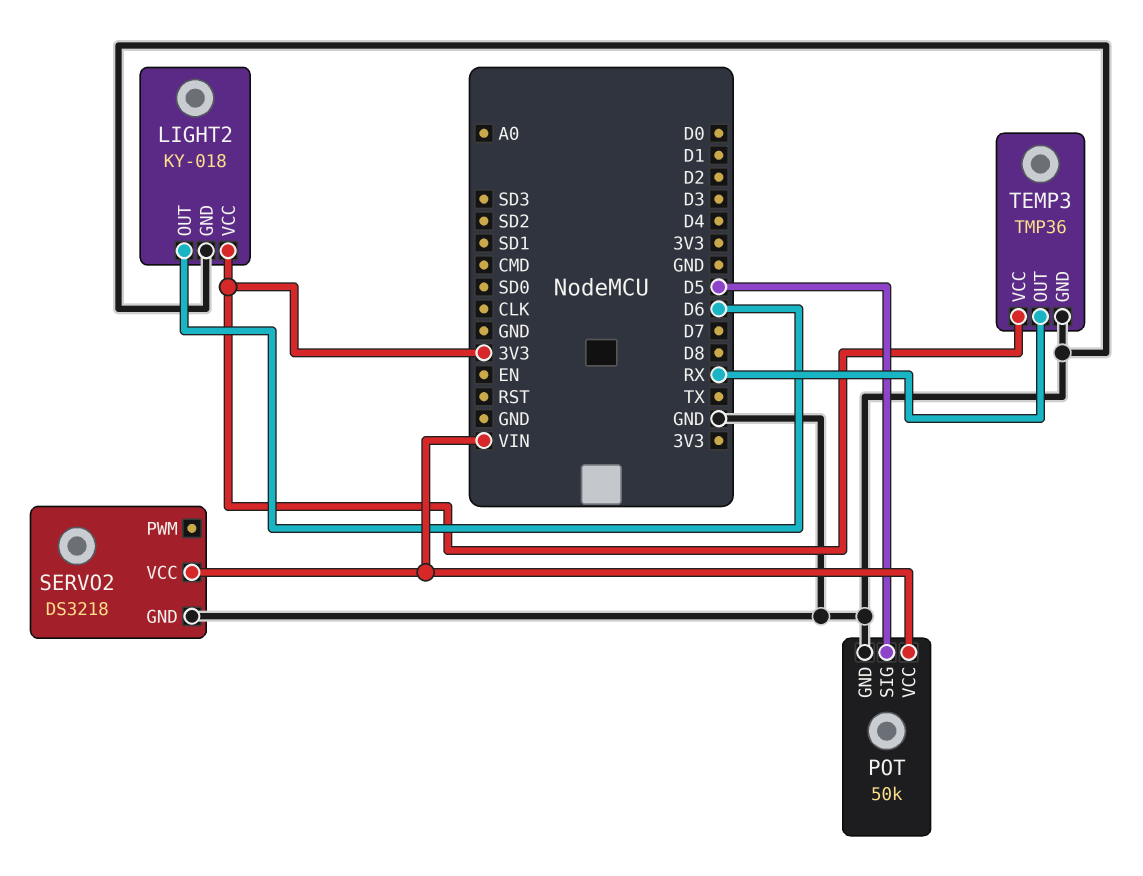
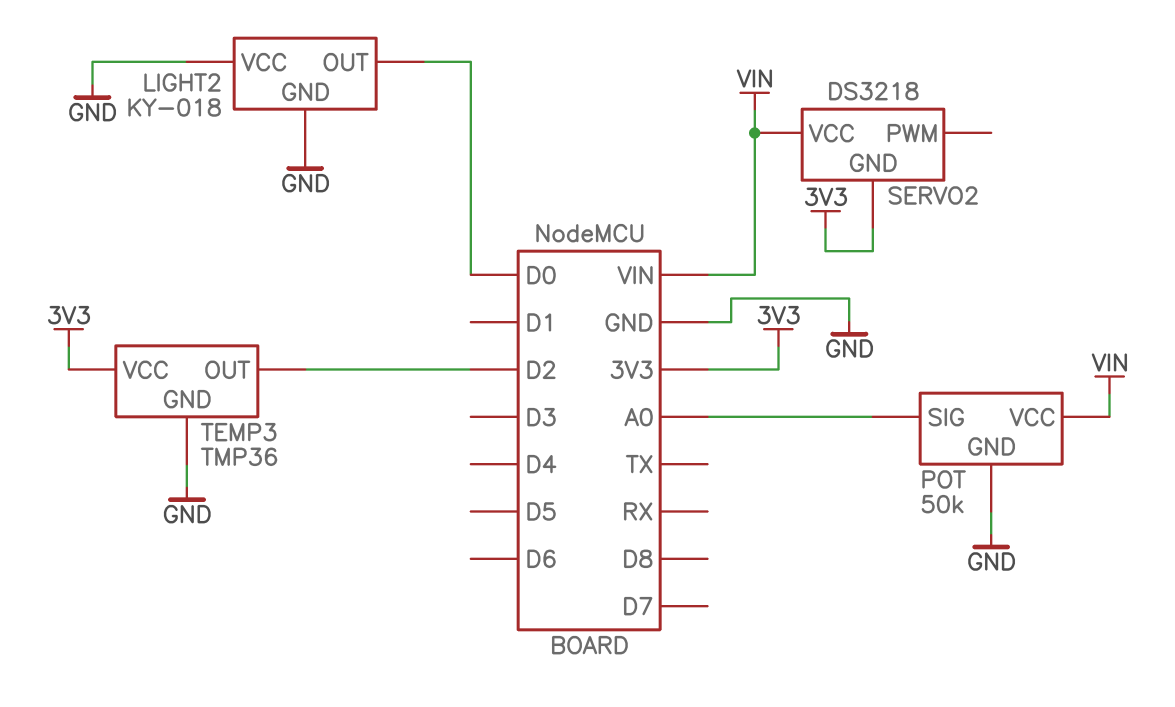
LIGHT2 pin OUT: D6 -> D0
LIGHT2 pin VCC: 3V3 -> GND
POT pin SIG: D5 -> A0
SERVO2 pin GND: GND -> 3V3
TEMP3 pin OUT: RX -> D2

